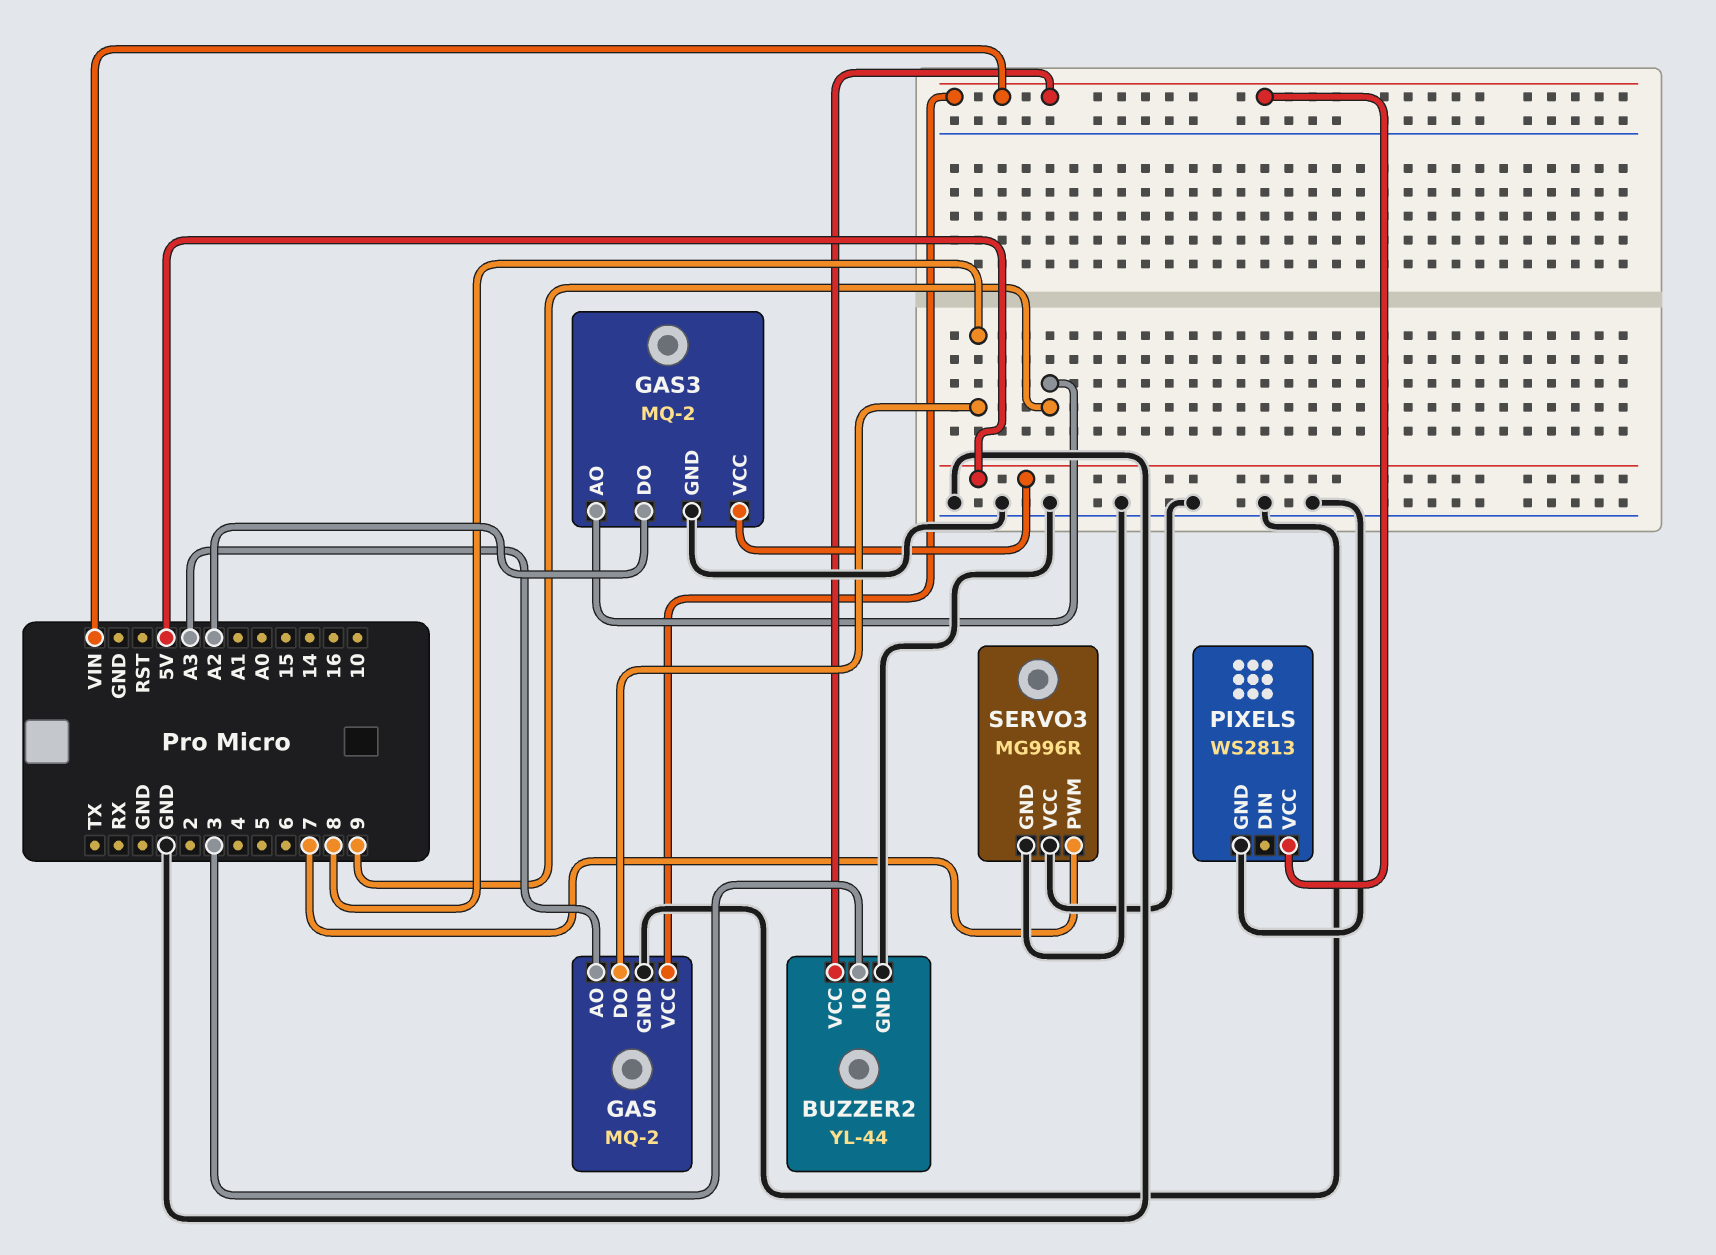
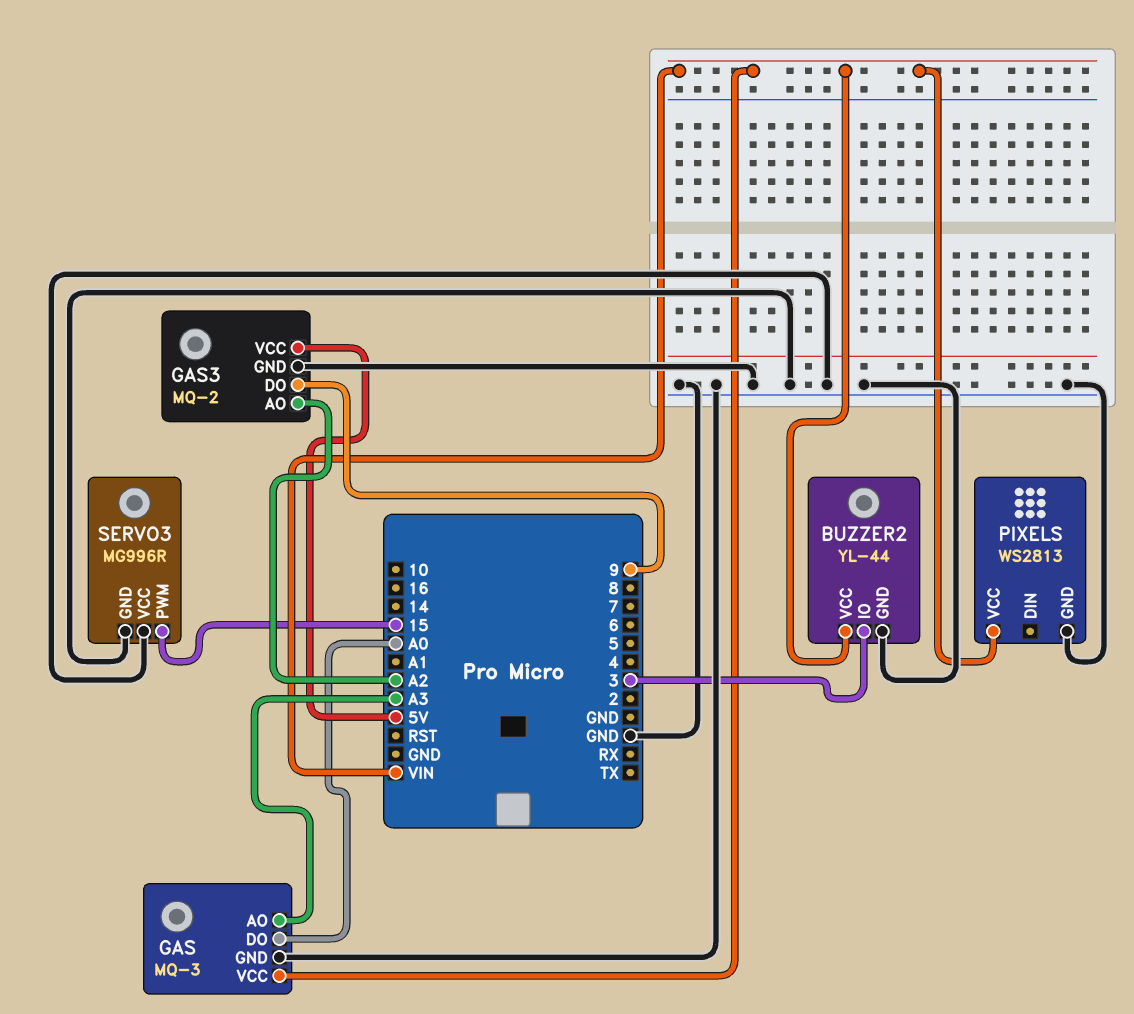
GAS: MQ-2 -> MQ-3
GAS pin DO: 8 -> A0
GAS3 pin AO: 9 -> A2
GAS3 pin DO: A2 -> 9
SERVO3 pin PWM: 7 -> 15

